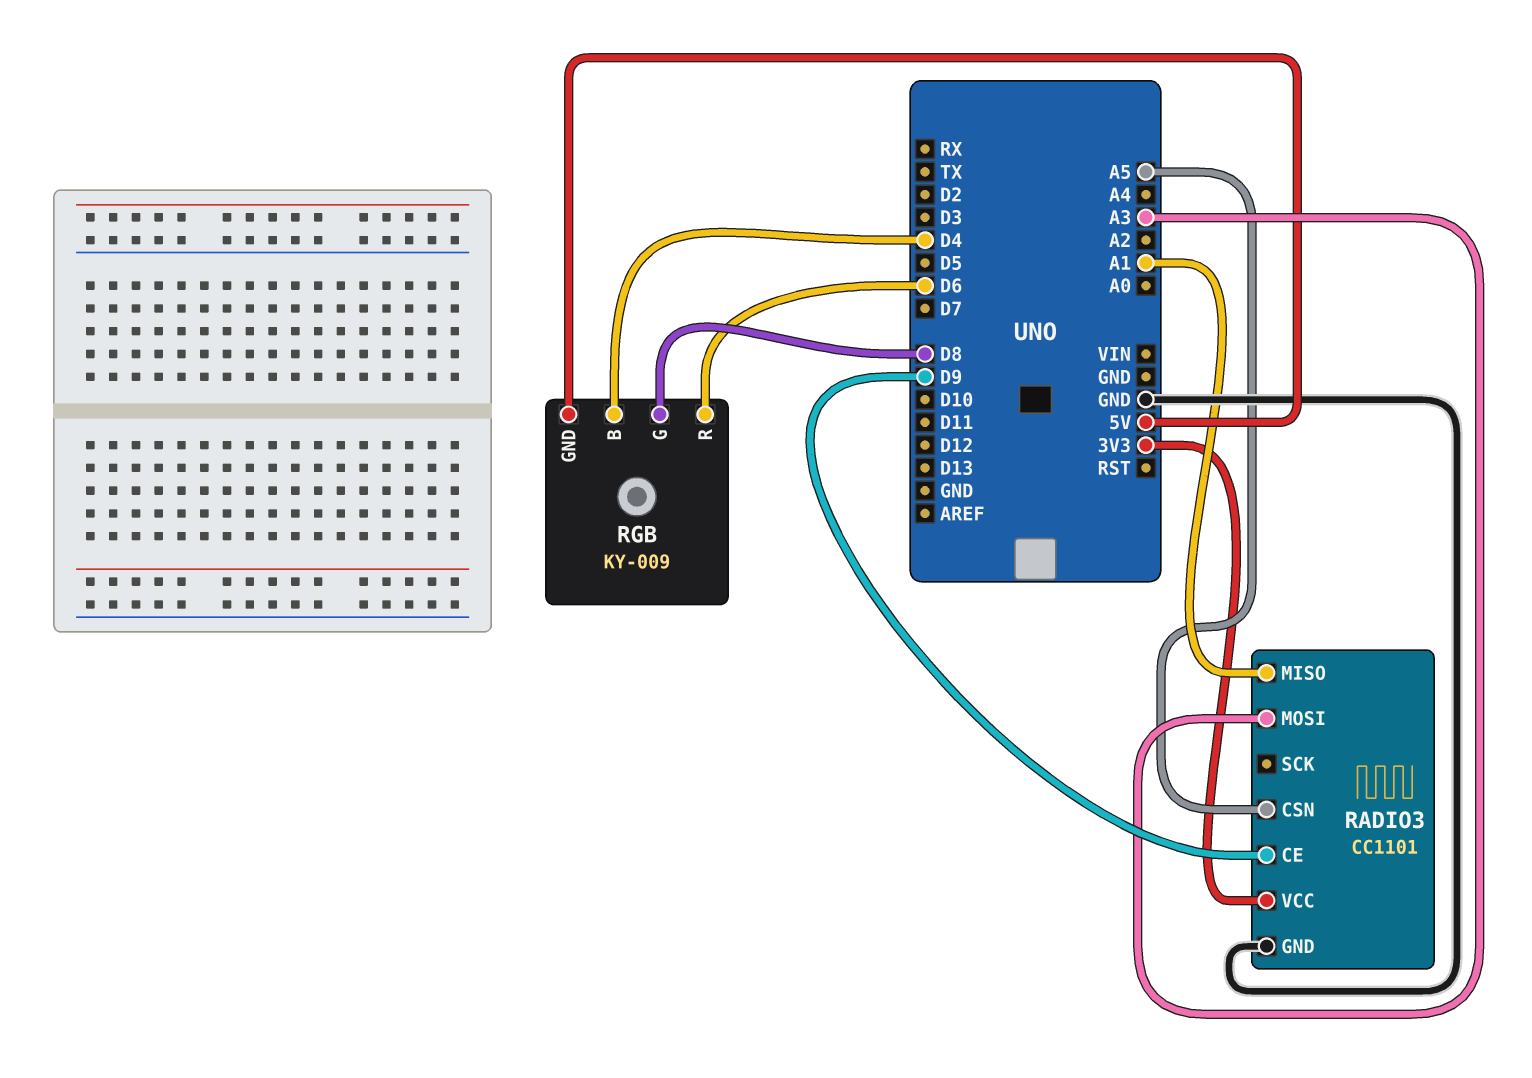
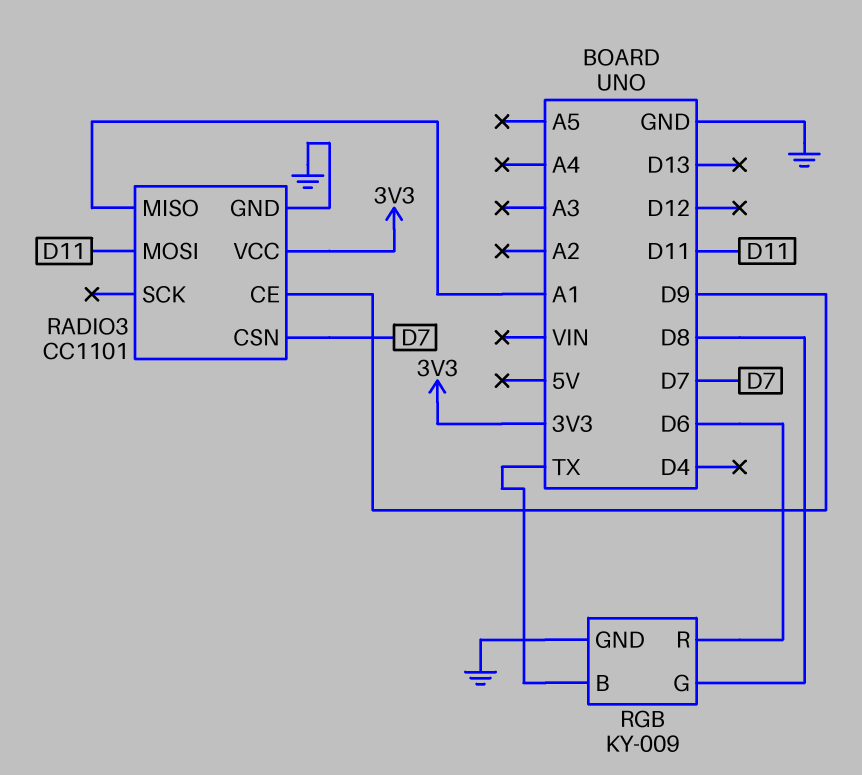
RADIO3 pin CSN: A5 -> D7
RADIO3 pin MOSI: A3 -> D11
RGB pin B: D4 -> TX
RGB pin GND: 5V -> GND

